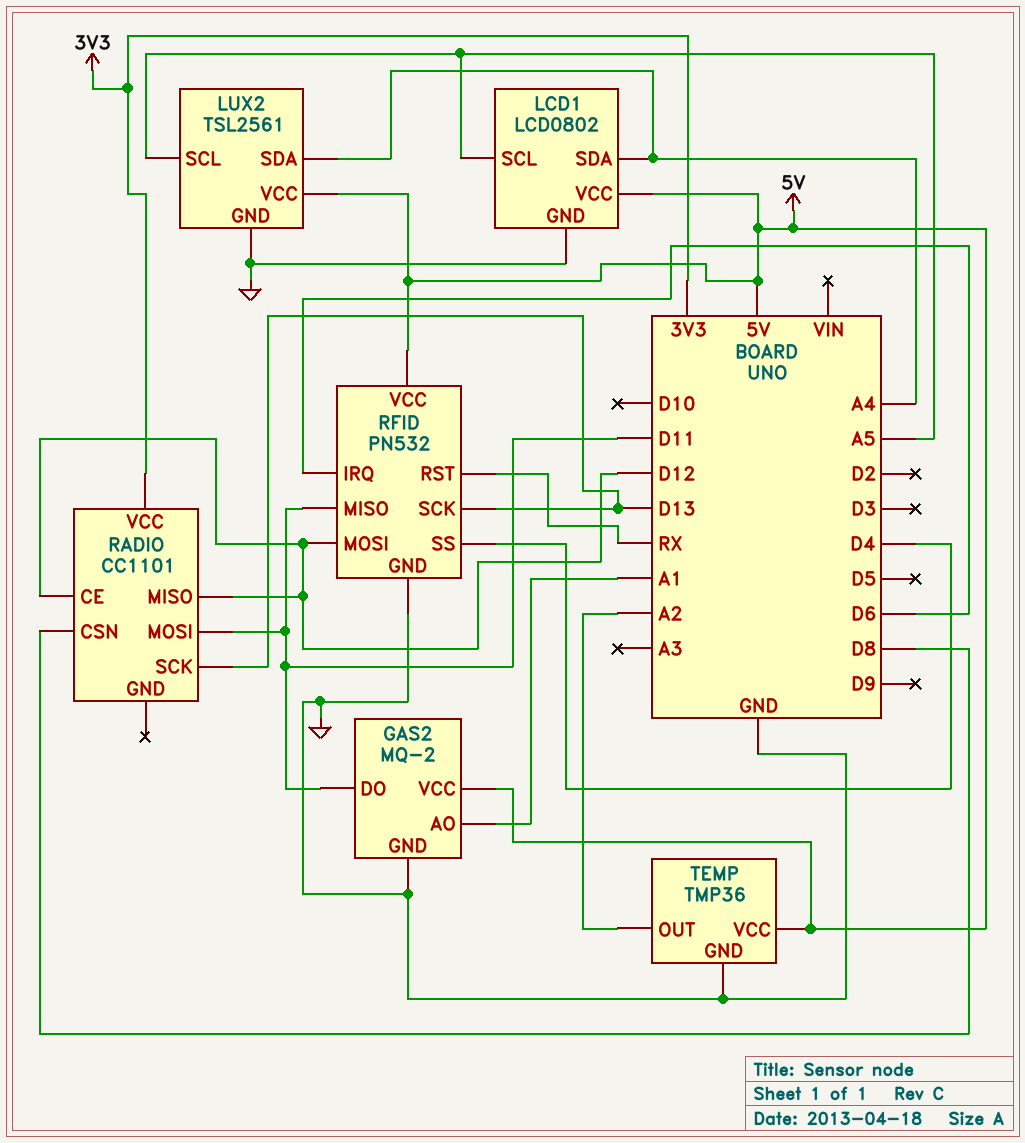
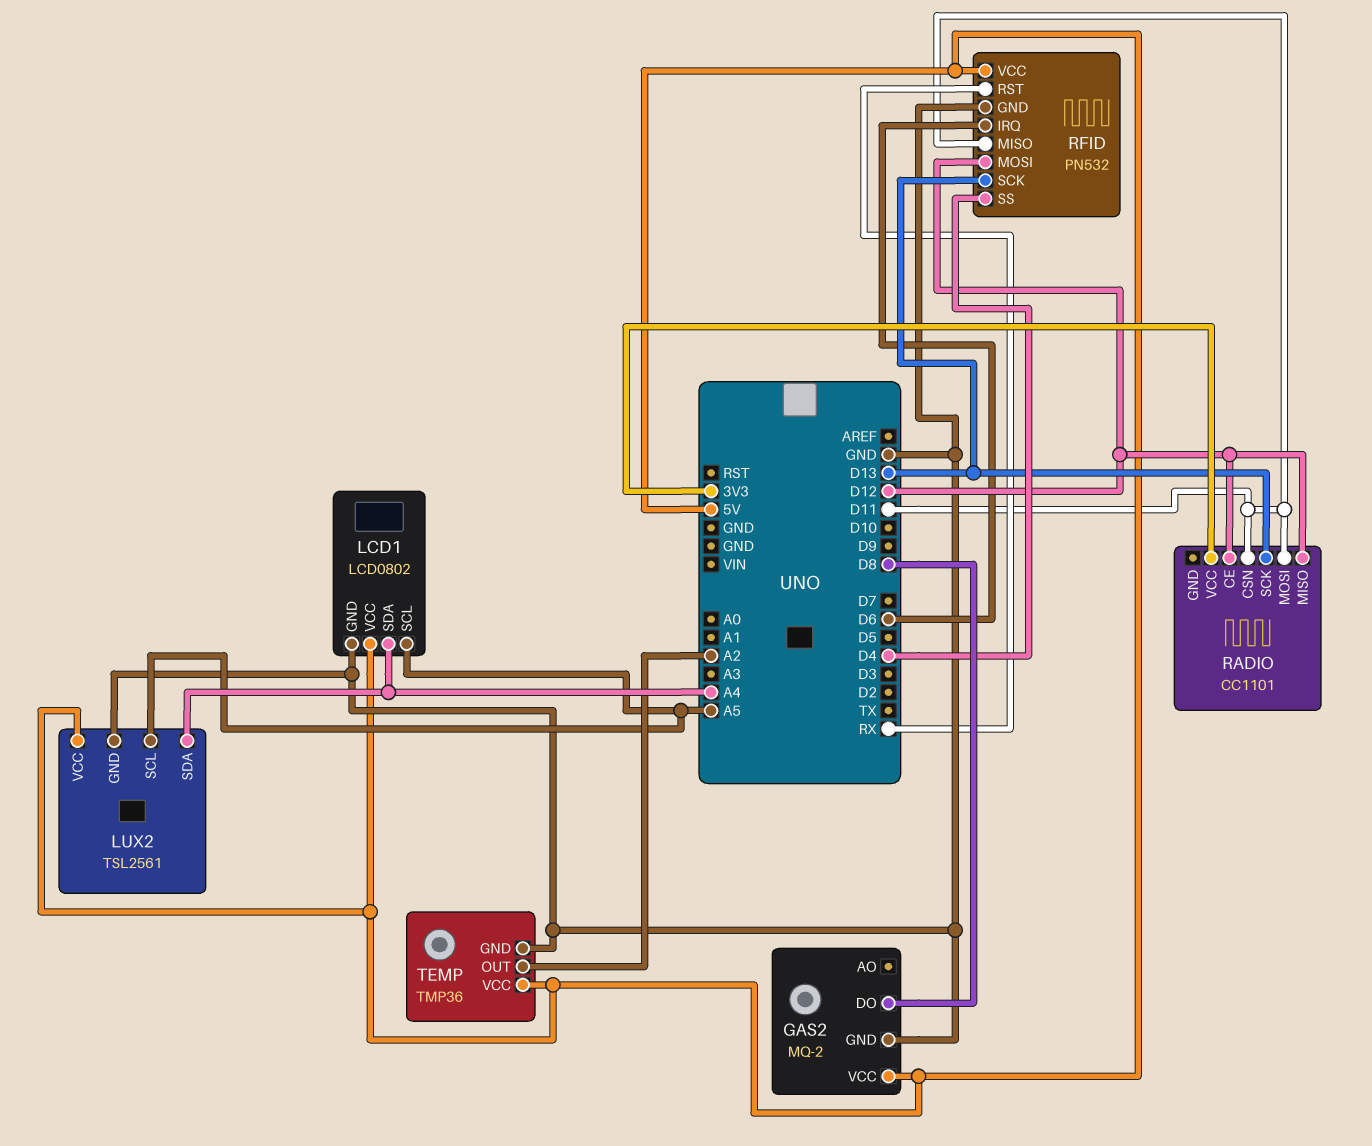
GAS2 pin AO: A1 -> none
GAS2 pin DO: D11 -> D8
RADIO pin CSN: D8 -> D11

